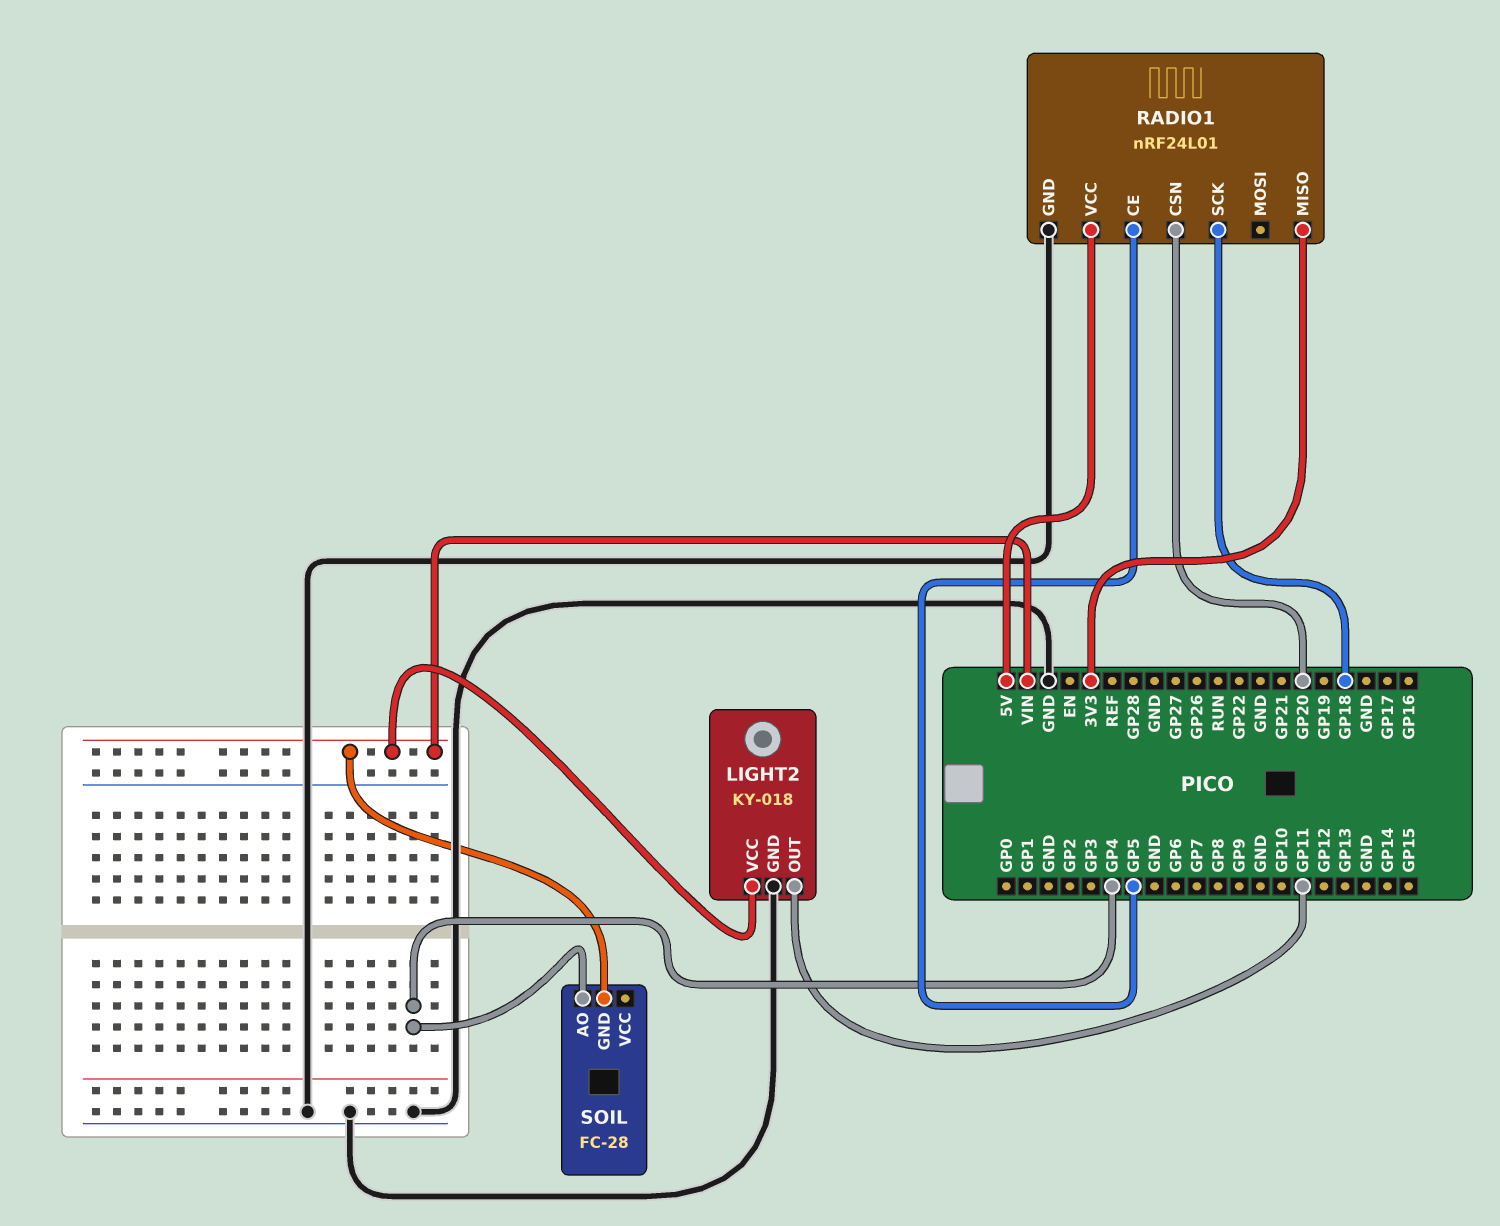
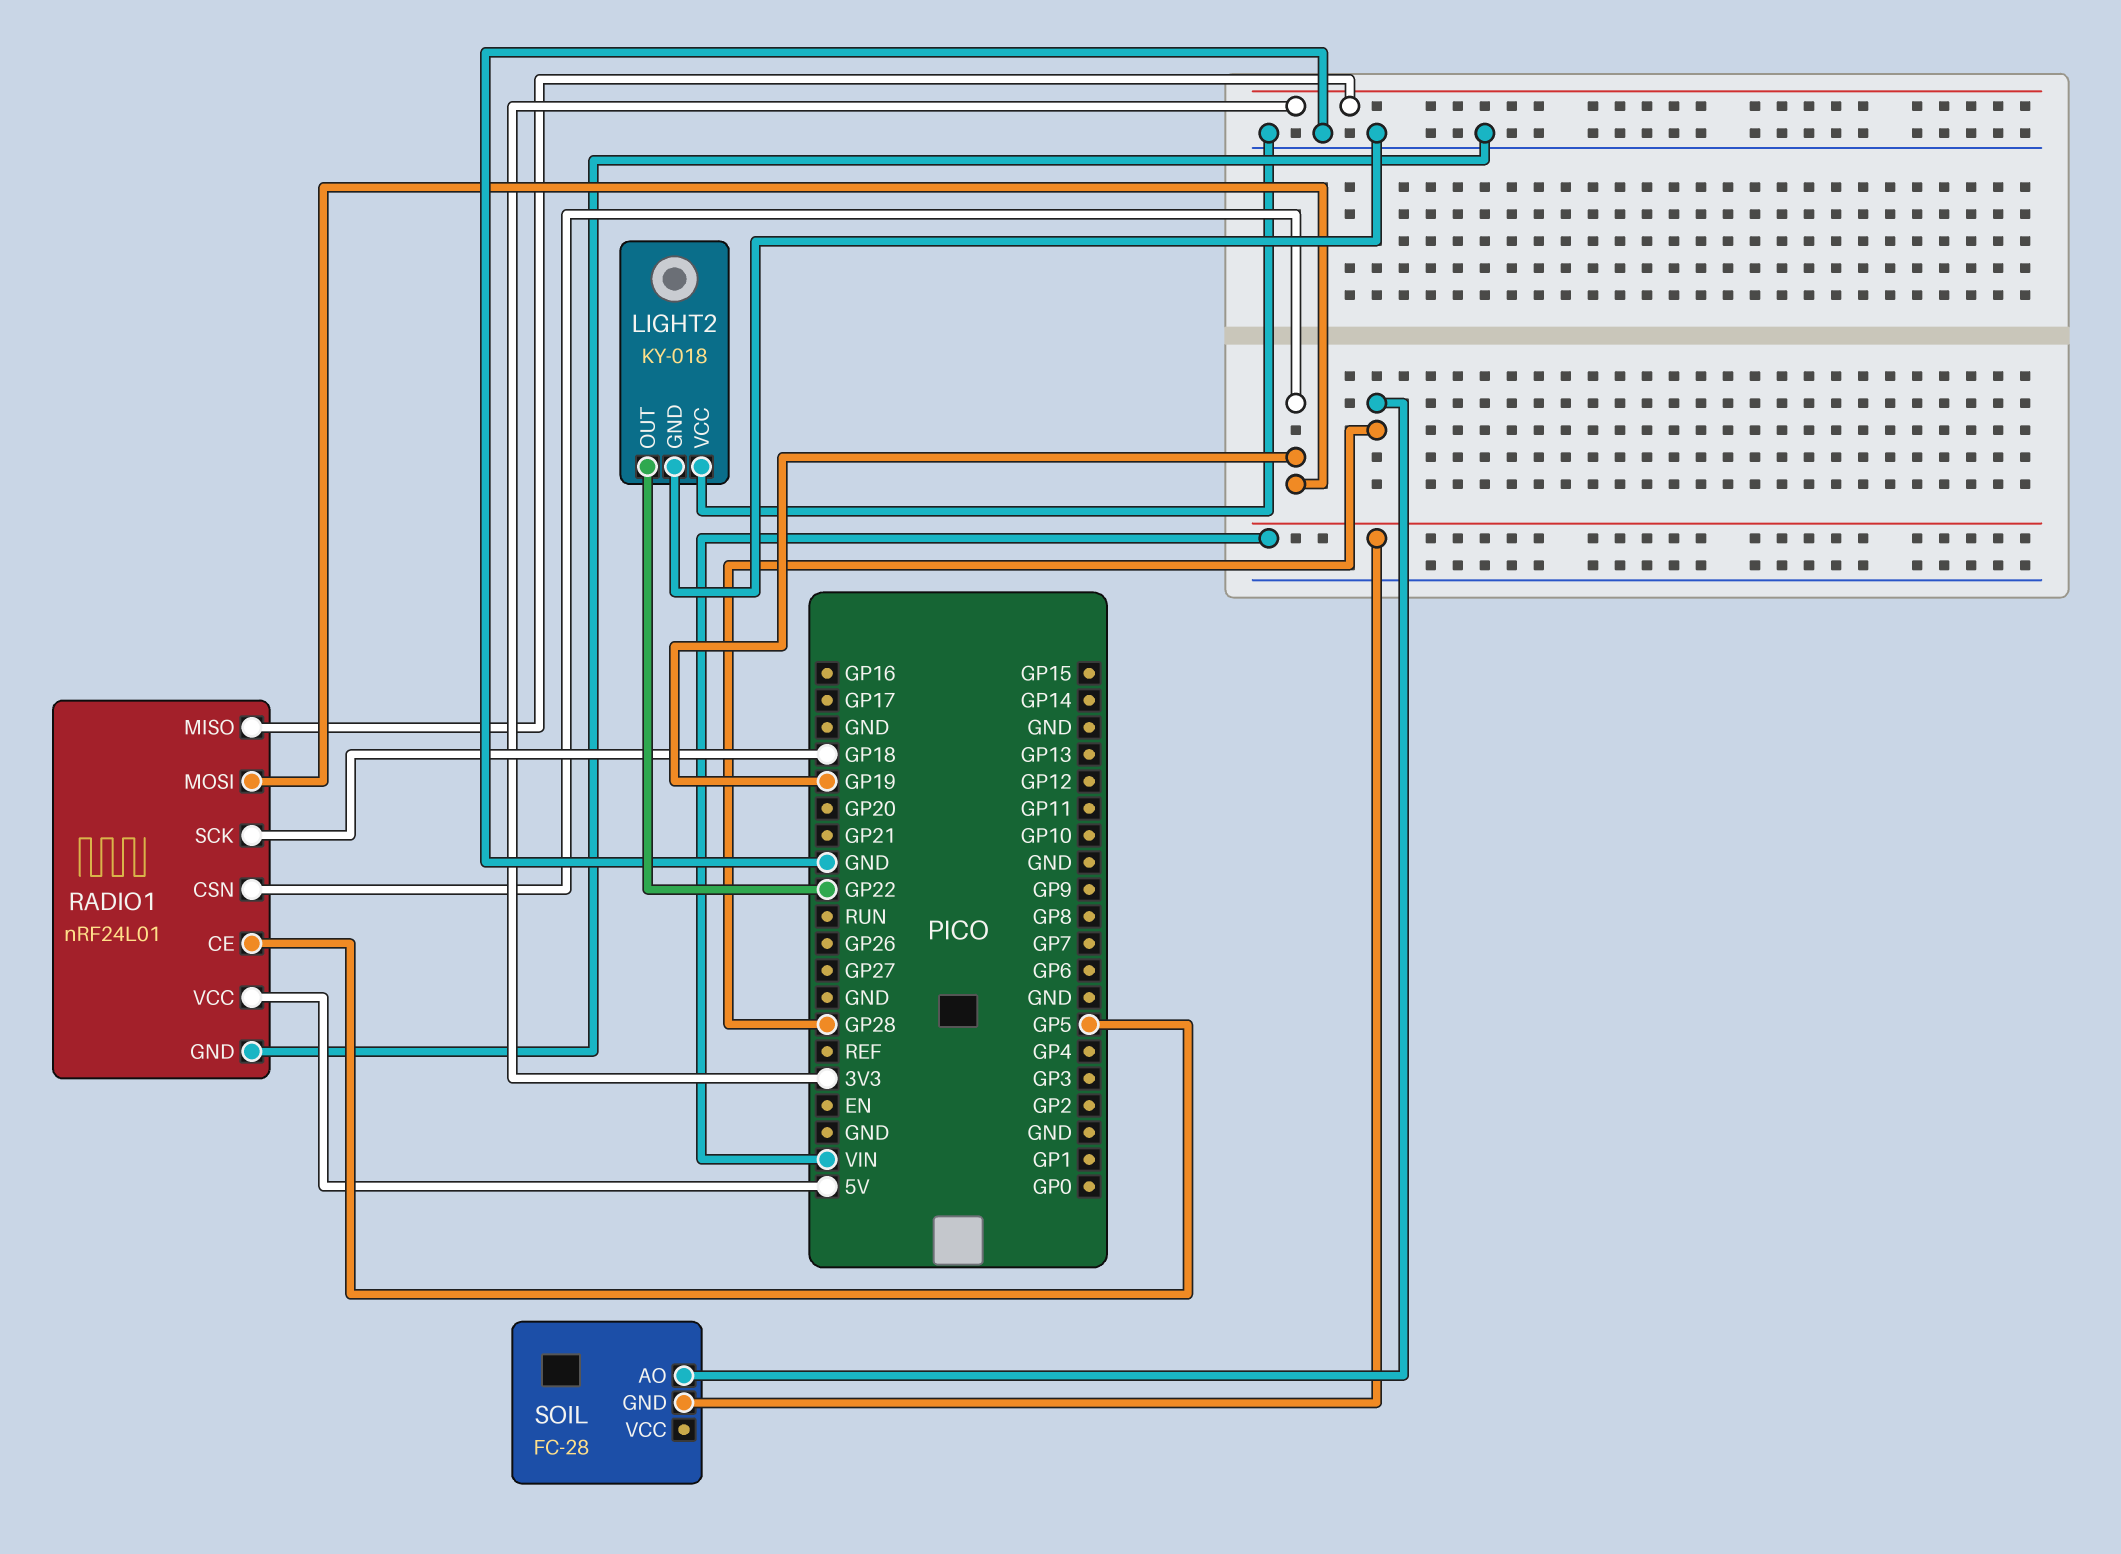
LIGHT2 pin OUT: GP11 -> GP22
LIGHT2 pin VCC: VIN -> GND
RADIO1 pin CSN: GP20 -> GP19
RADIO1 pin MOSI: none -> GP19
SOIL pin AO: GP4 -> GP28

